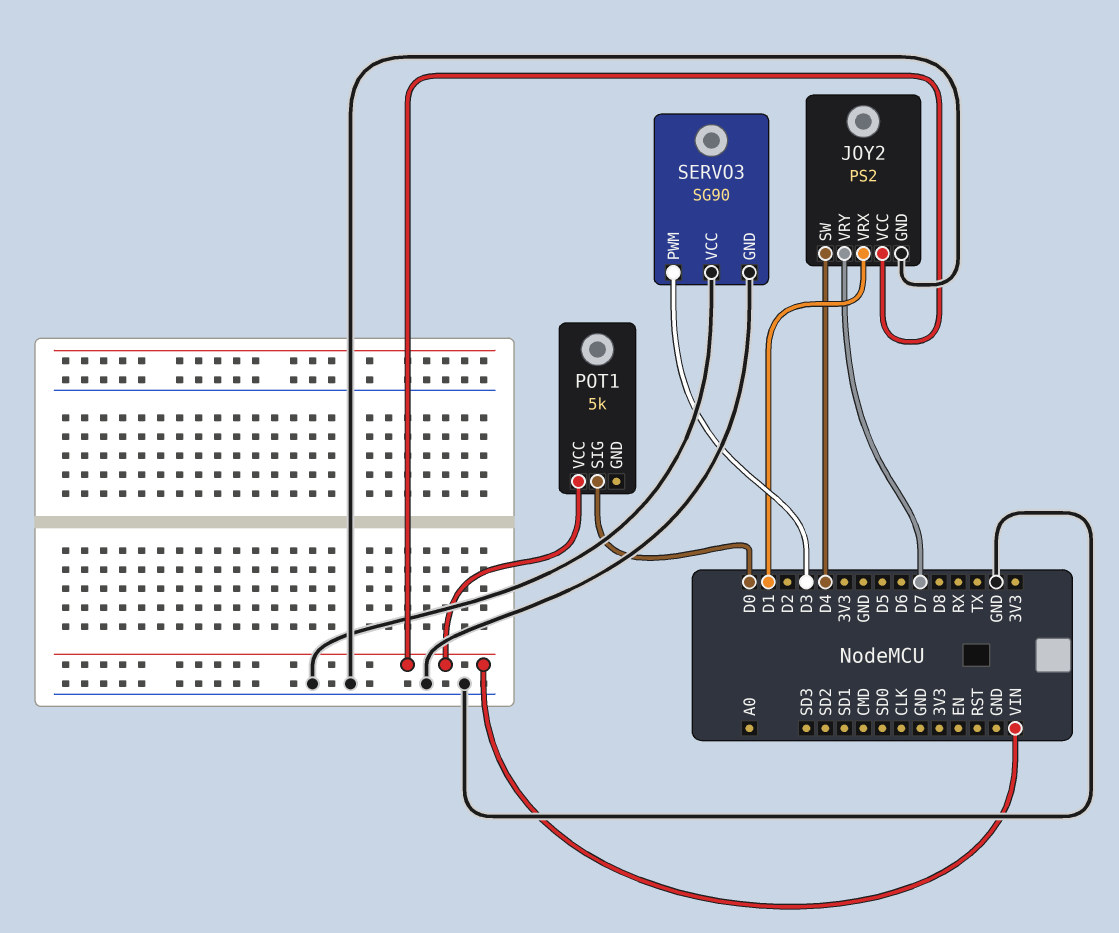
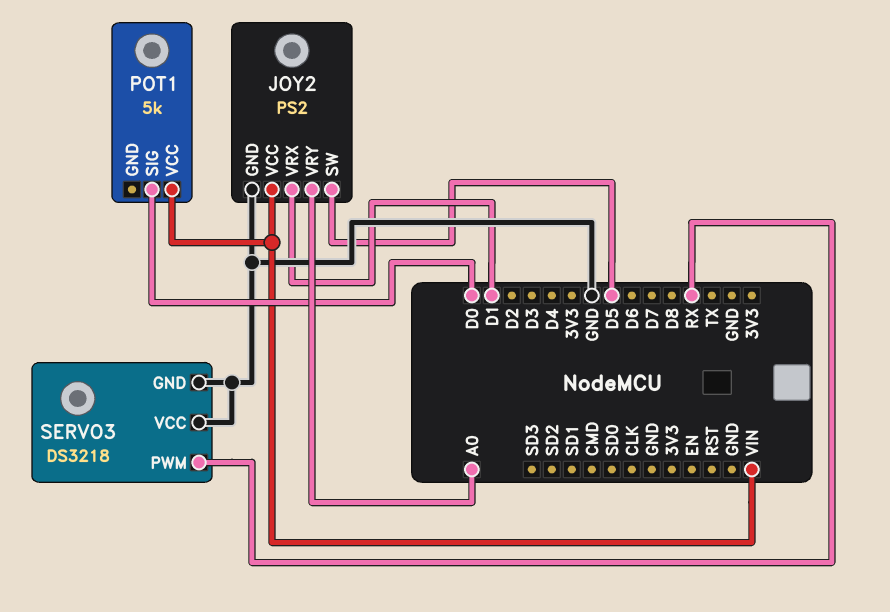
JOY2 pin SW: D4 -> D5
JOY2 pin VRY: D7 -> A0
SERVO3: SG90 -> DS3218
SERVO3 pin PWM: D3 -> RX

